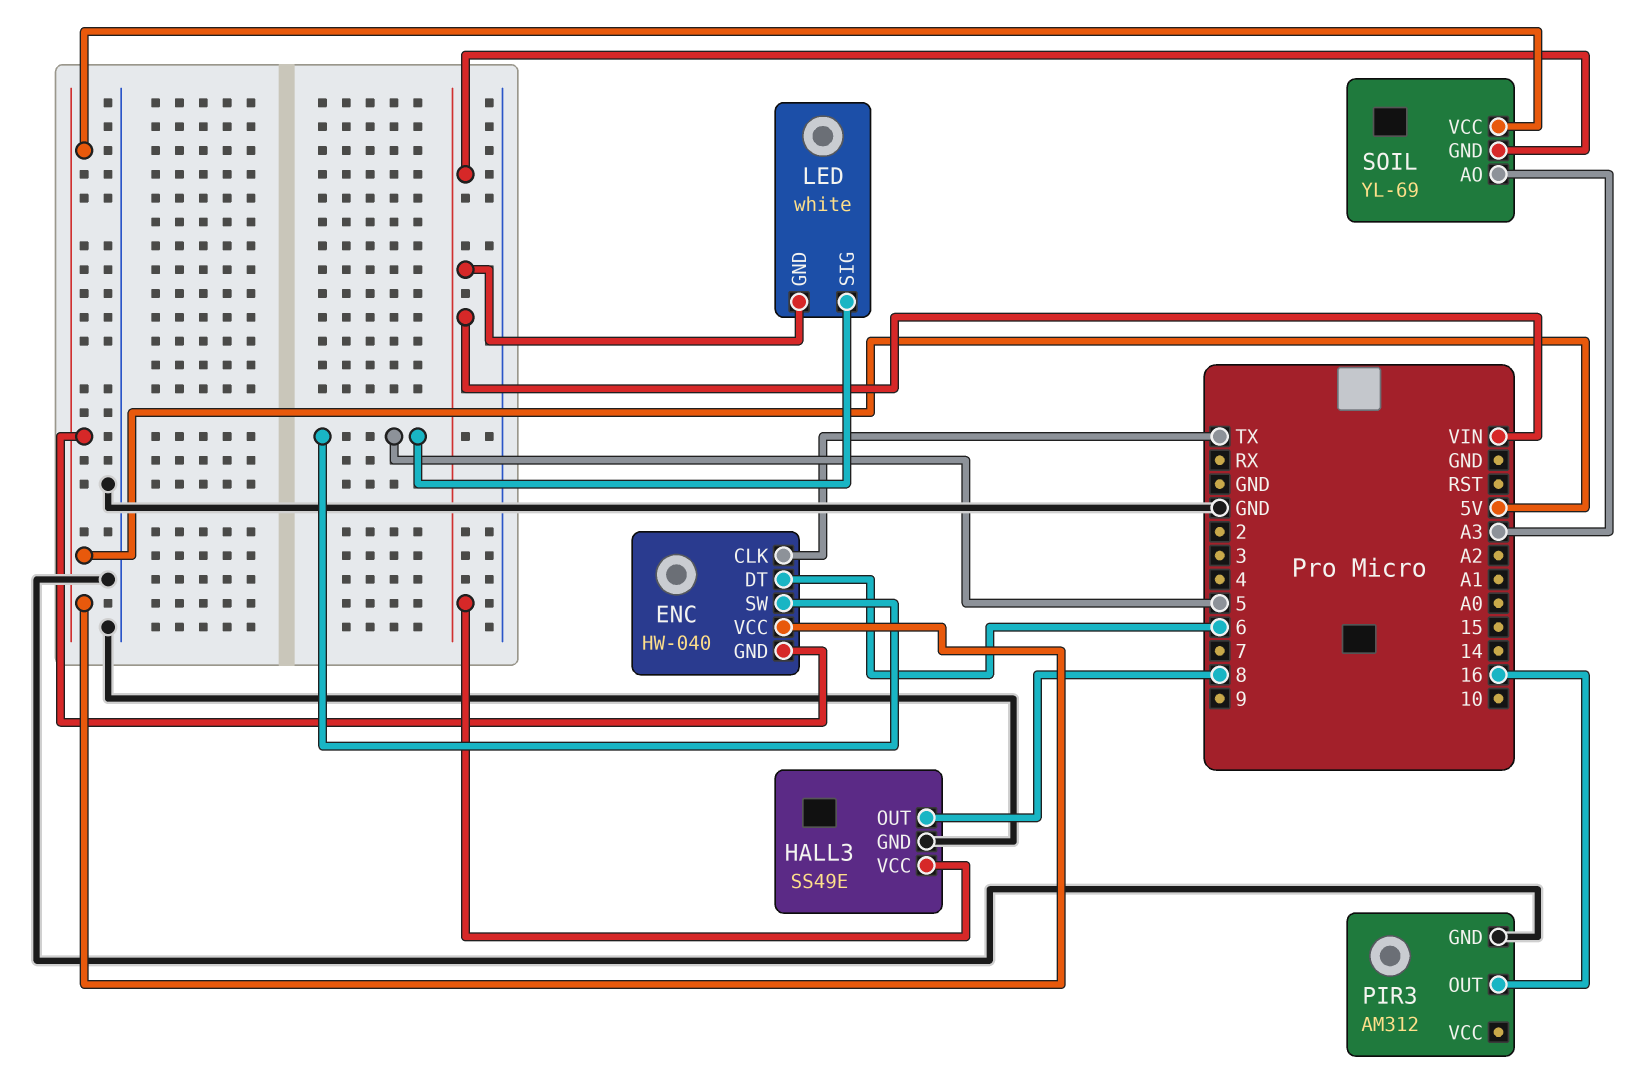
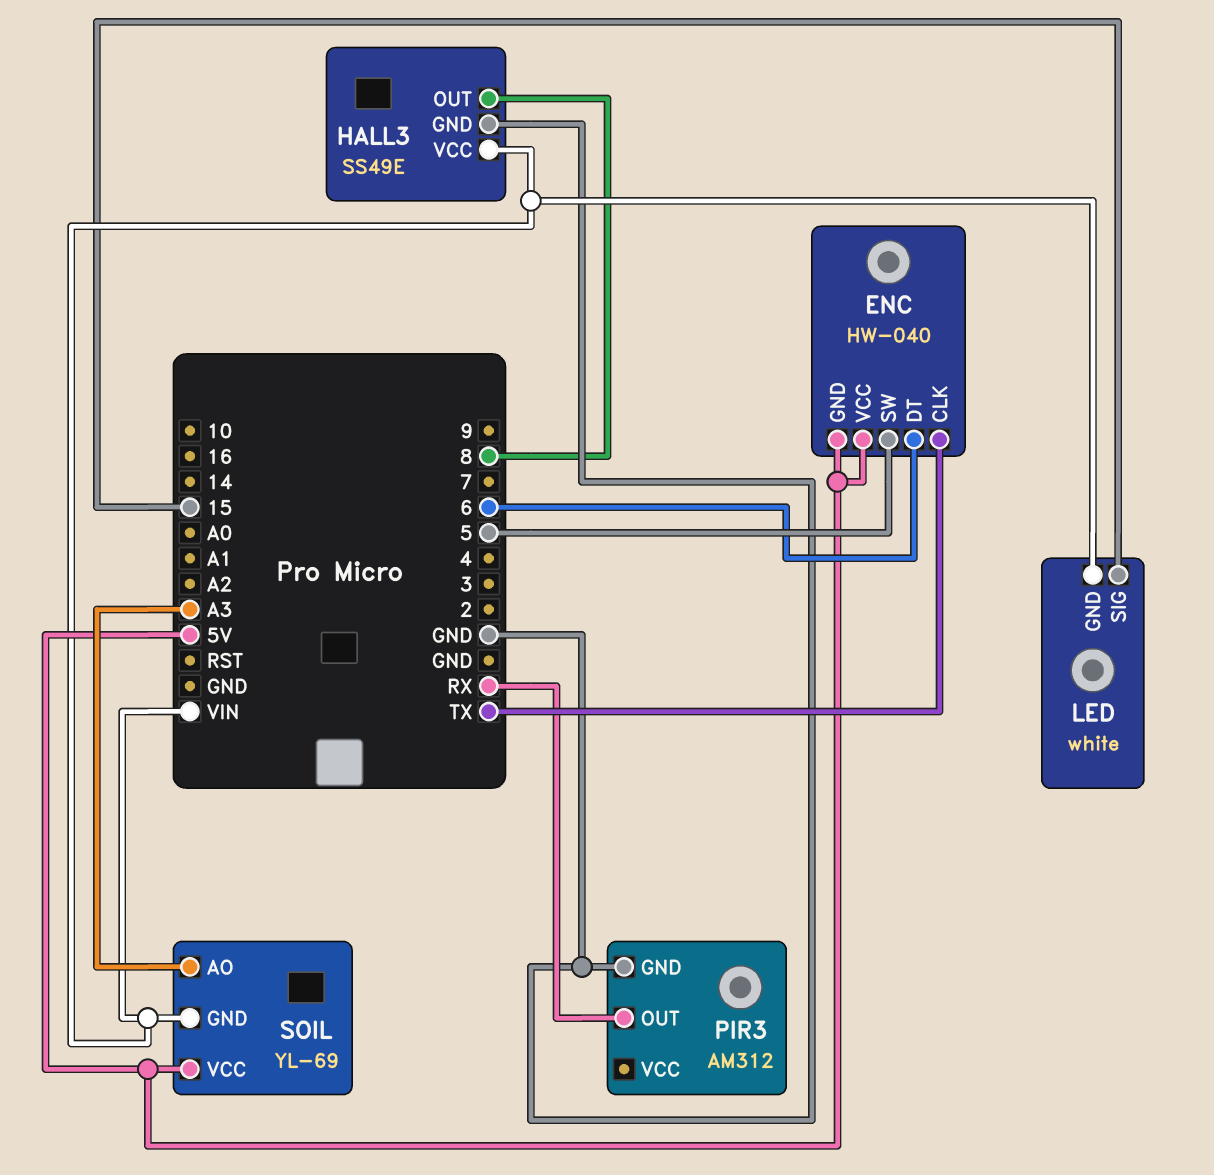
LED pin SIG: 5 -> 15
PIR3 pin OUT: 16 -> RX

